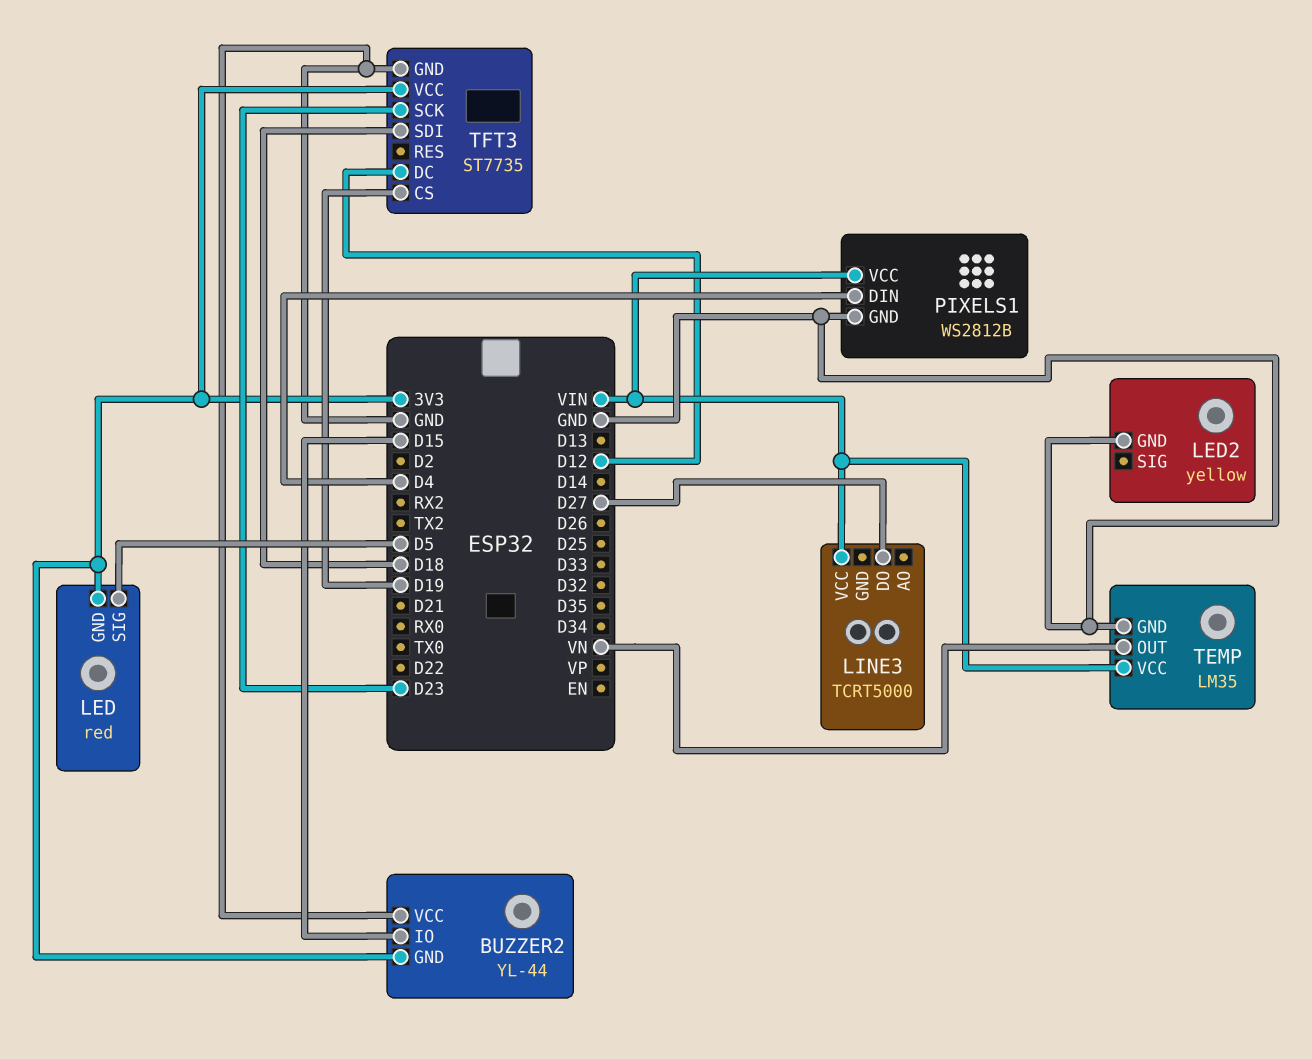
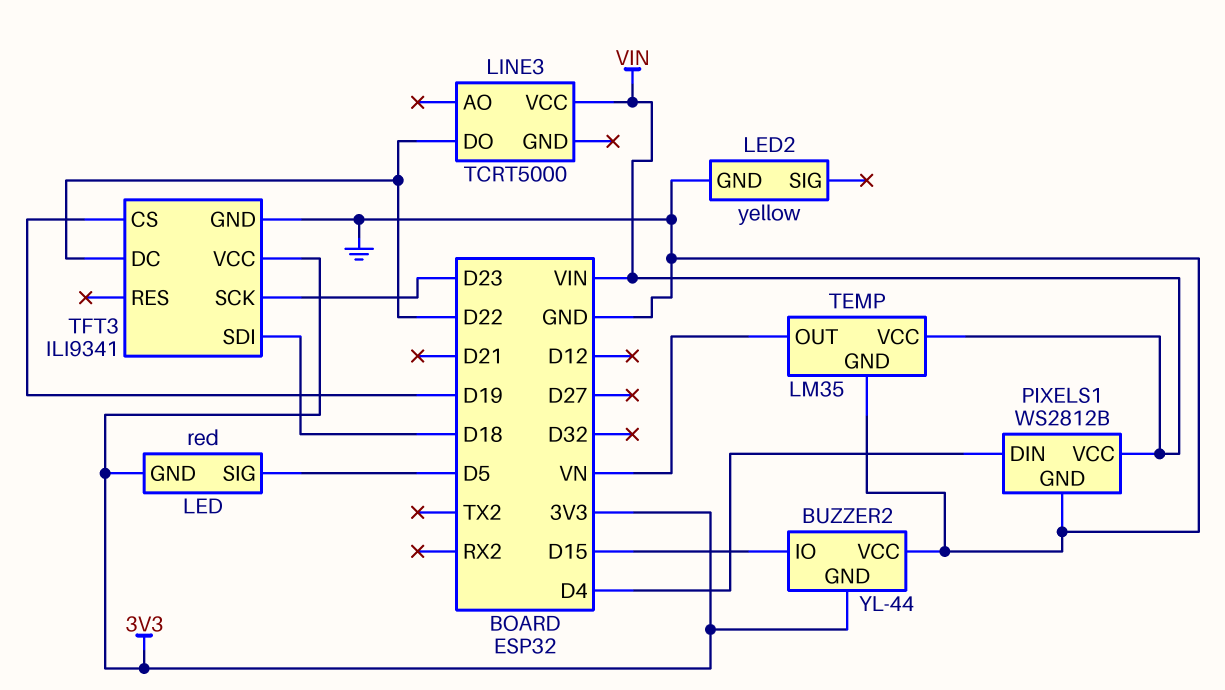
LINE3 pin DO: D27 -> D22
TFT3: ST7735 -> ILI9341
TFT3 pin DC: D12 -> D22

